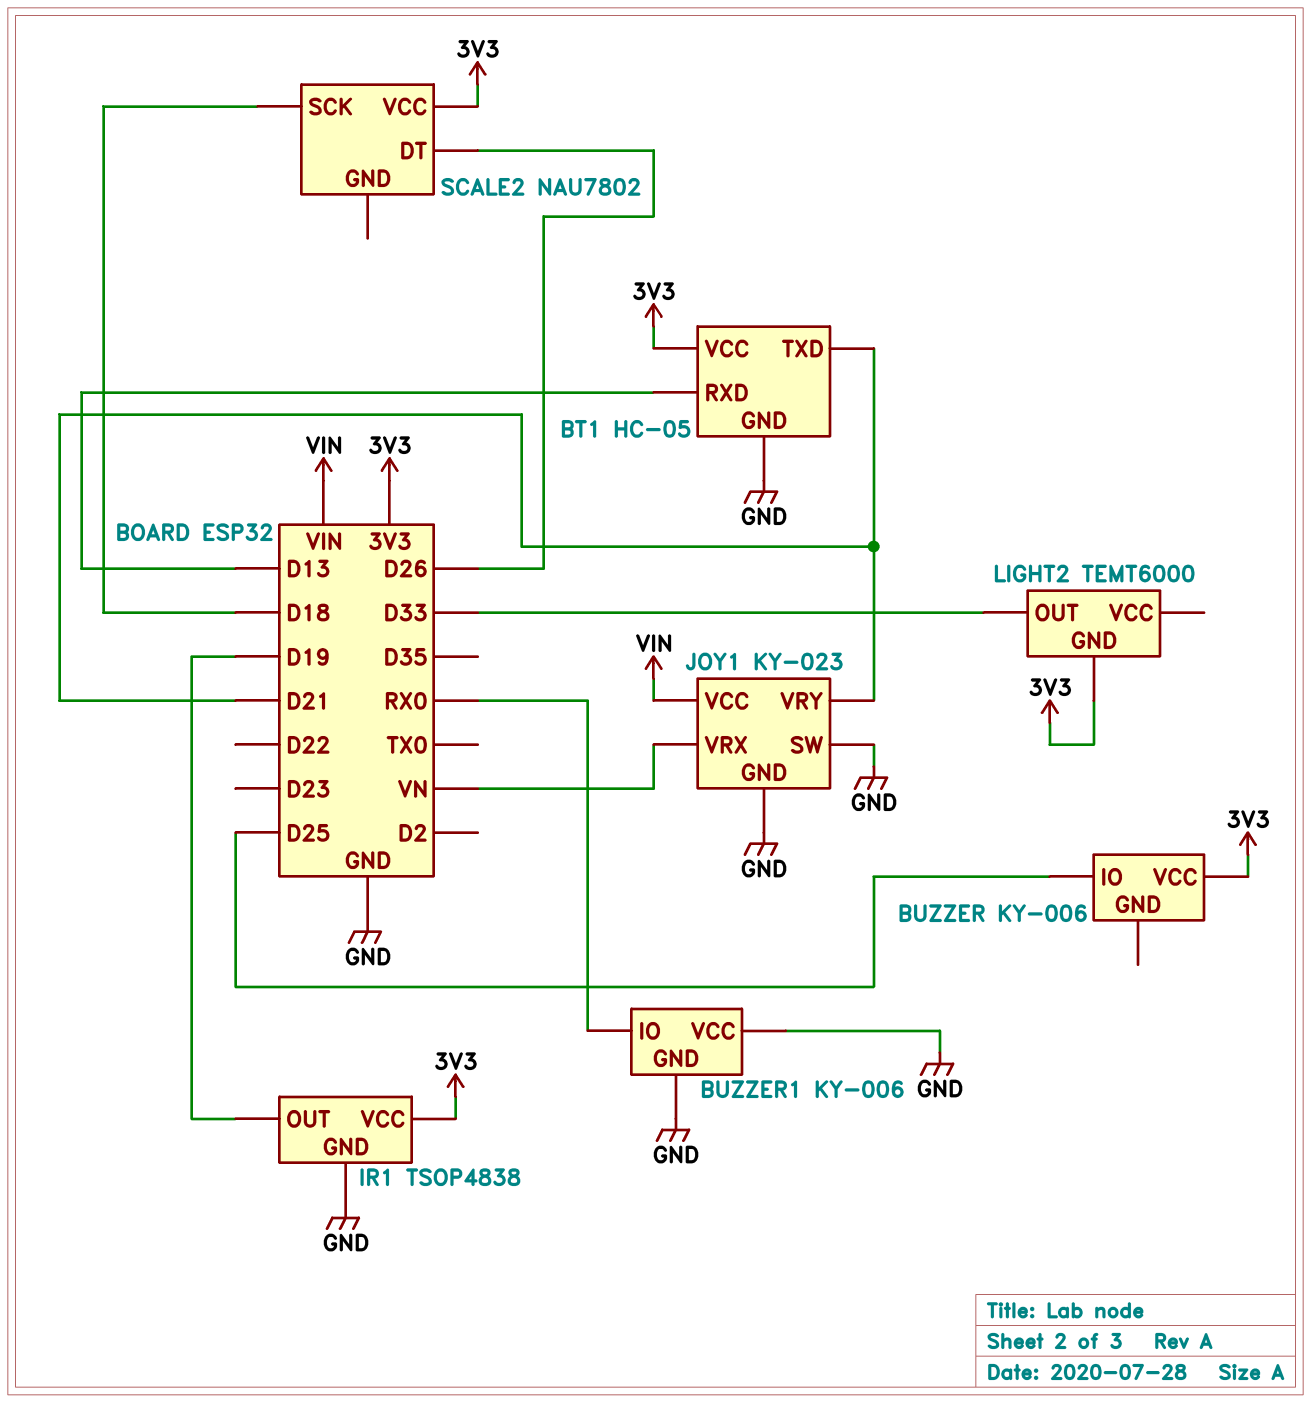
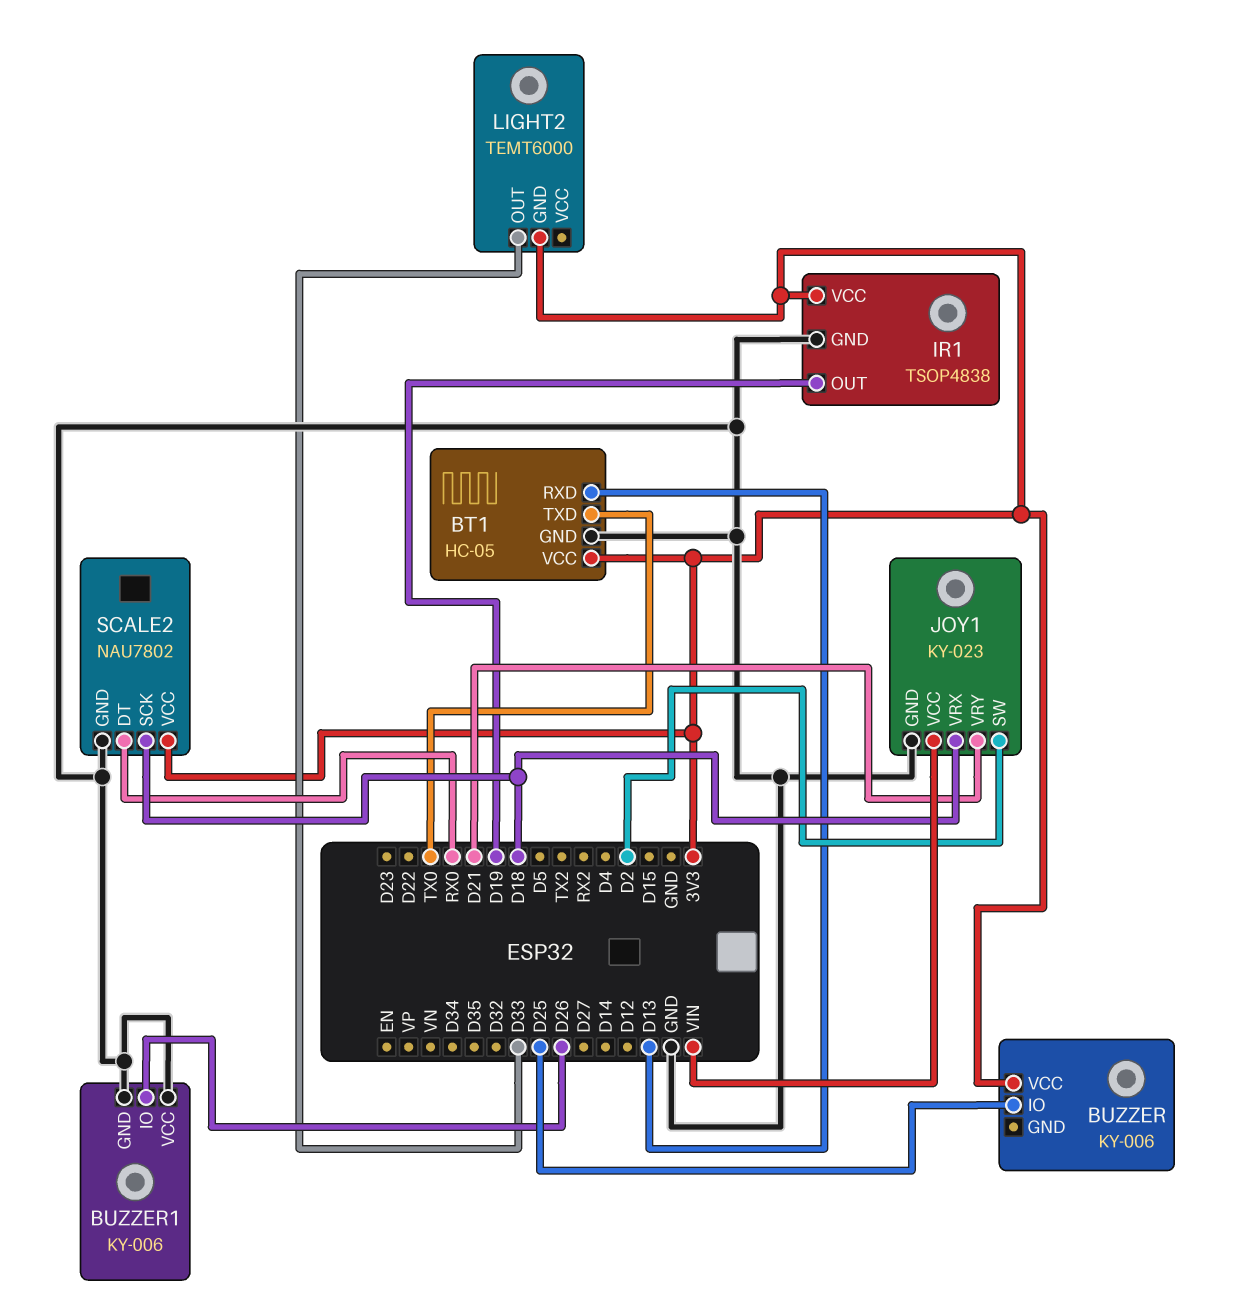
BT1 pin TXD: D21 -> TX0
BUZZER1 pin IO: RX0 -> D26
JOY1 pin SW: GND -> D2
JOY1 pin VRX: VN -> D18
SCALE2 pin DT: D26 -> RX0
SCALE2 pin GND: none -> GND

